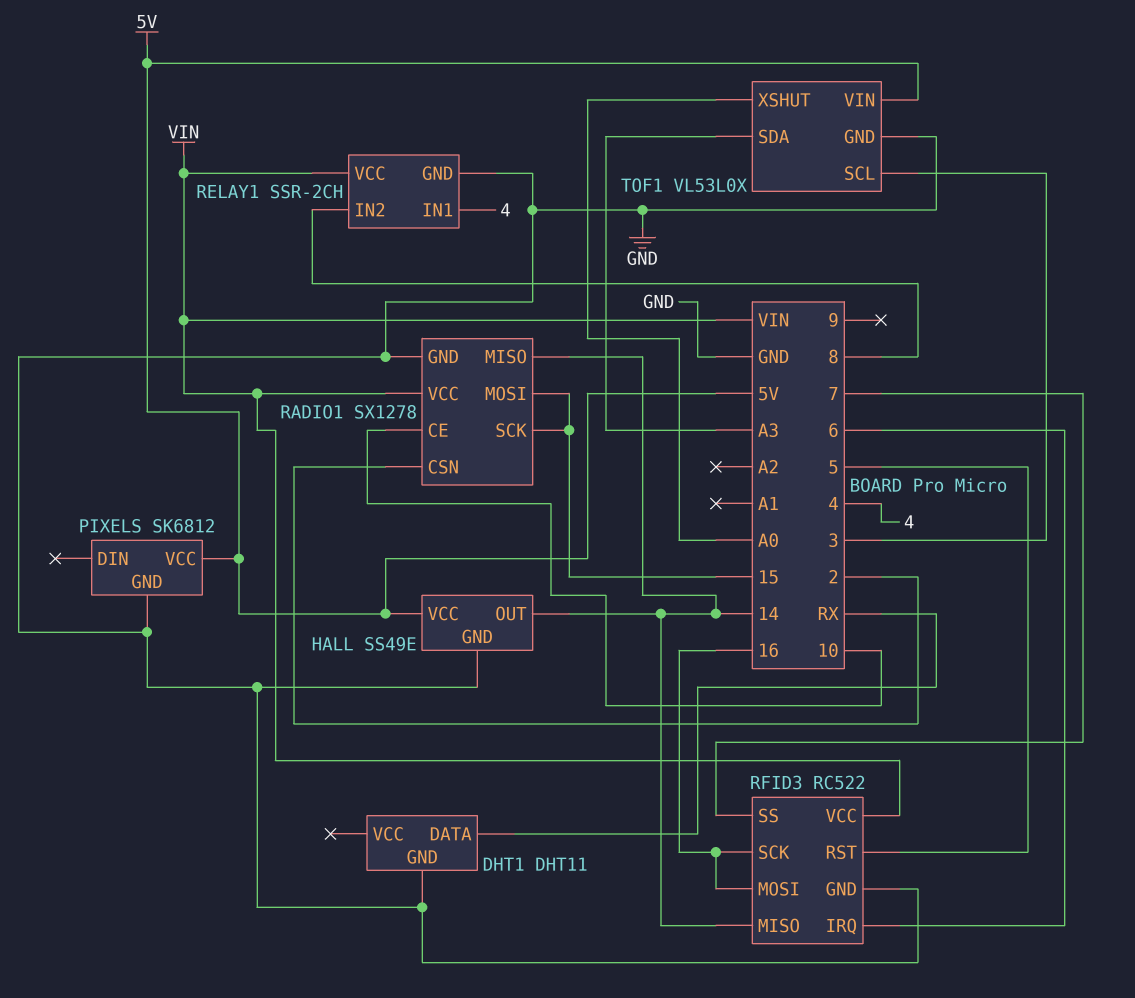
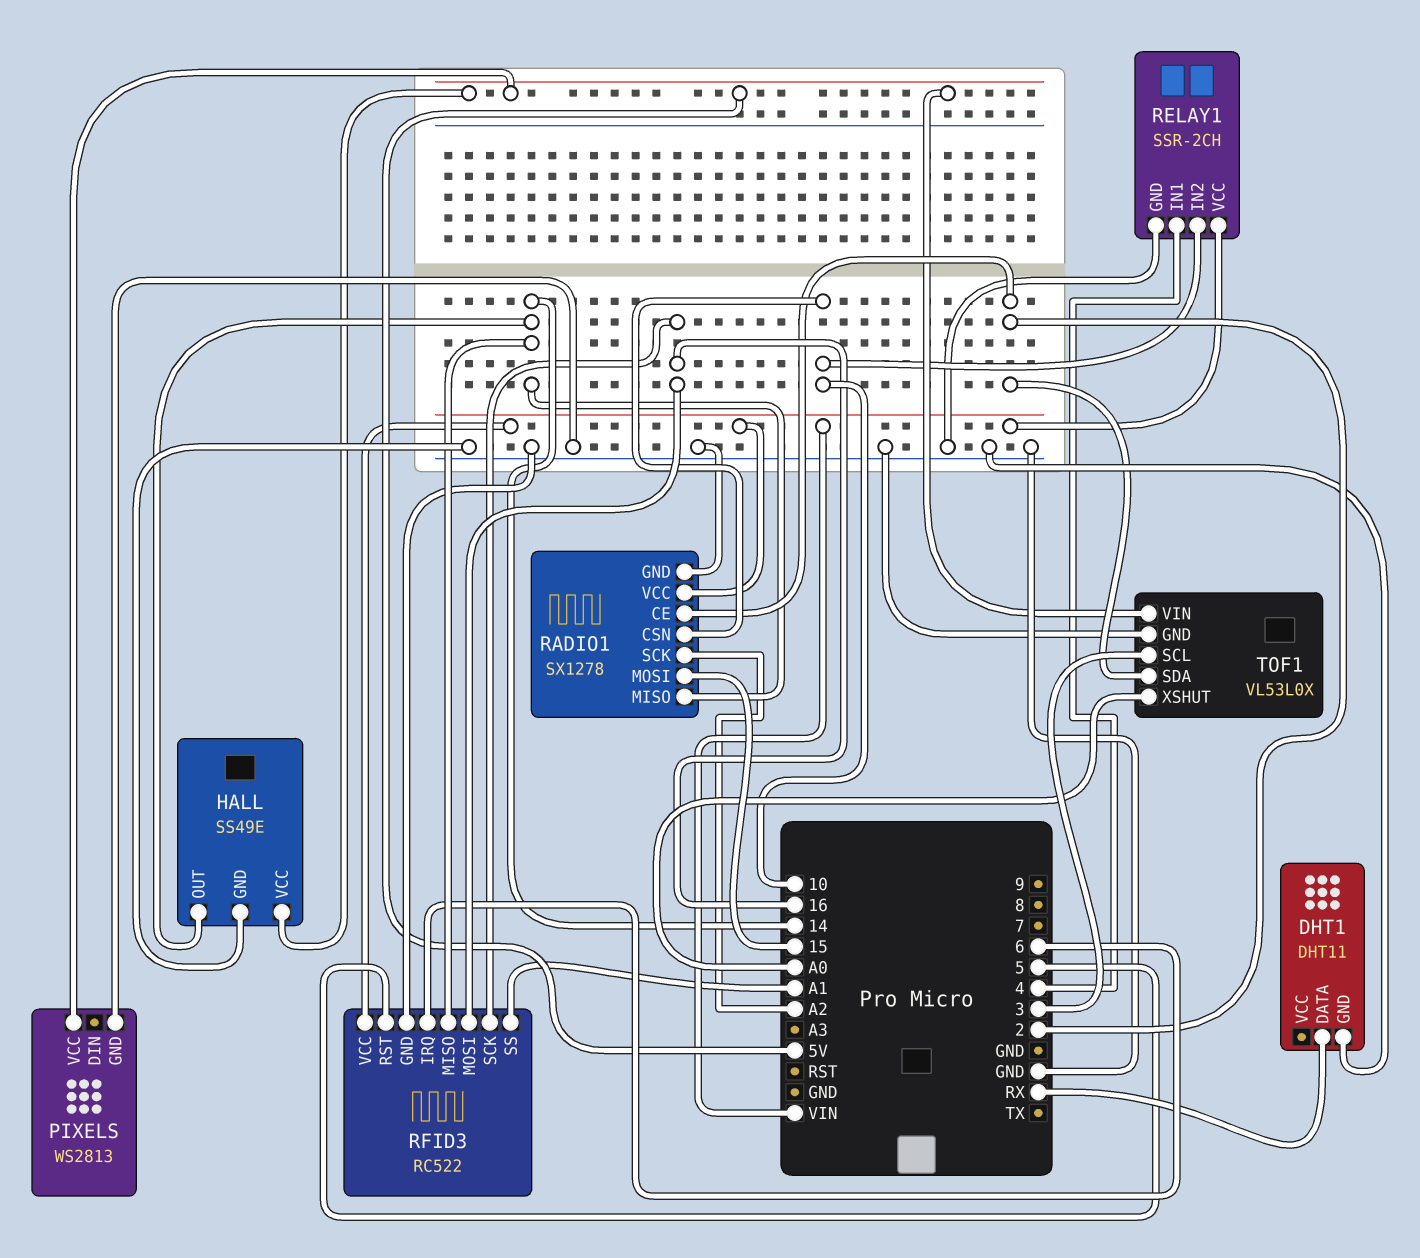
PIXELS: SK6812 -> WS2813
RADIO1 pin CE: 10 -> 2
RADIO1 pin CSN: 2 -> 10
RADIO1 pin SCK: 15 -> A2
RELAY1 pin IN2: 8 -> 10
RFID3 pin SS: 7 -> A1
TOF1 pin SDA: A3 -> 2

